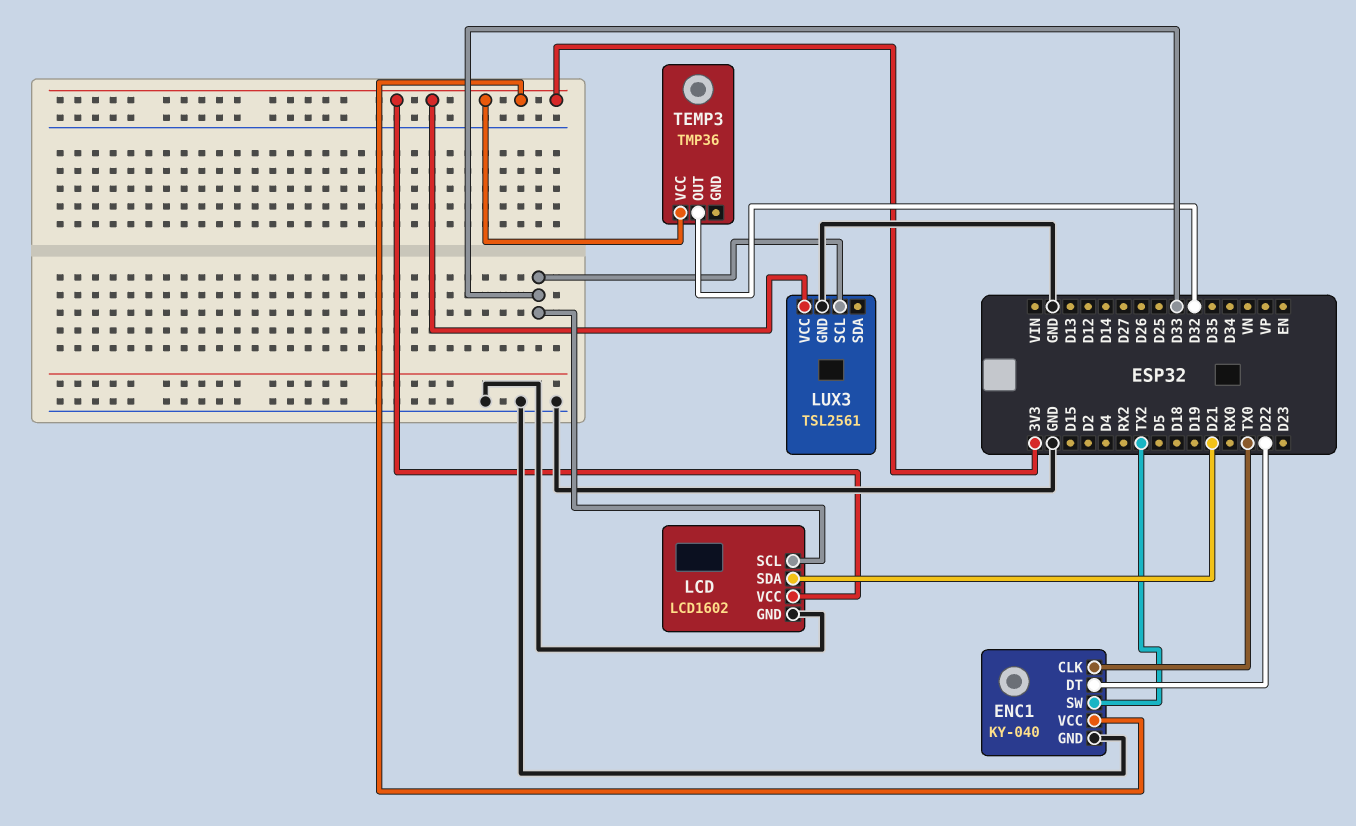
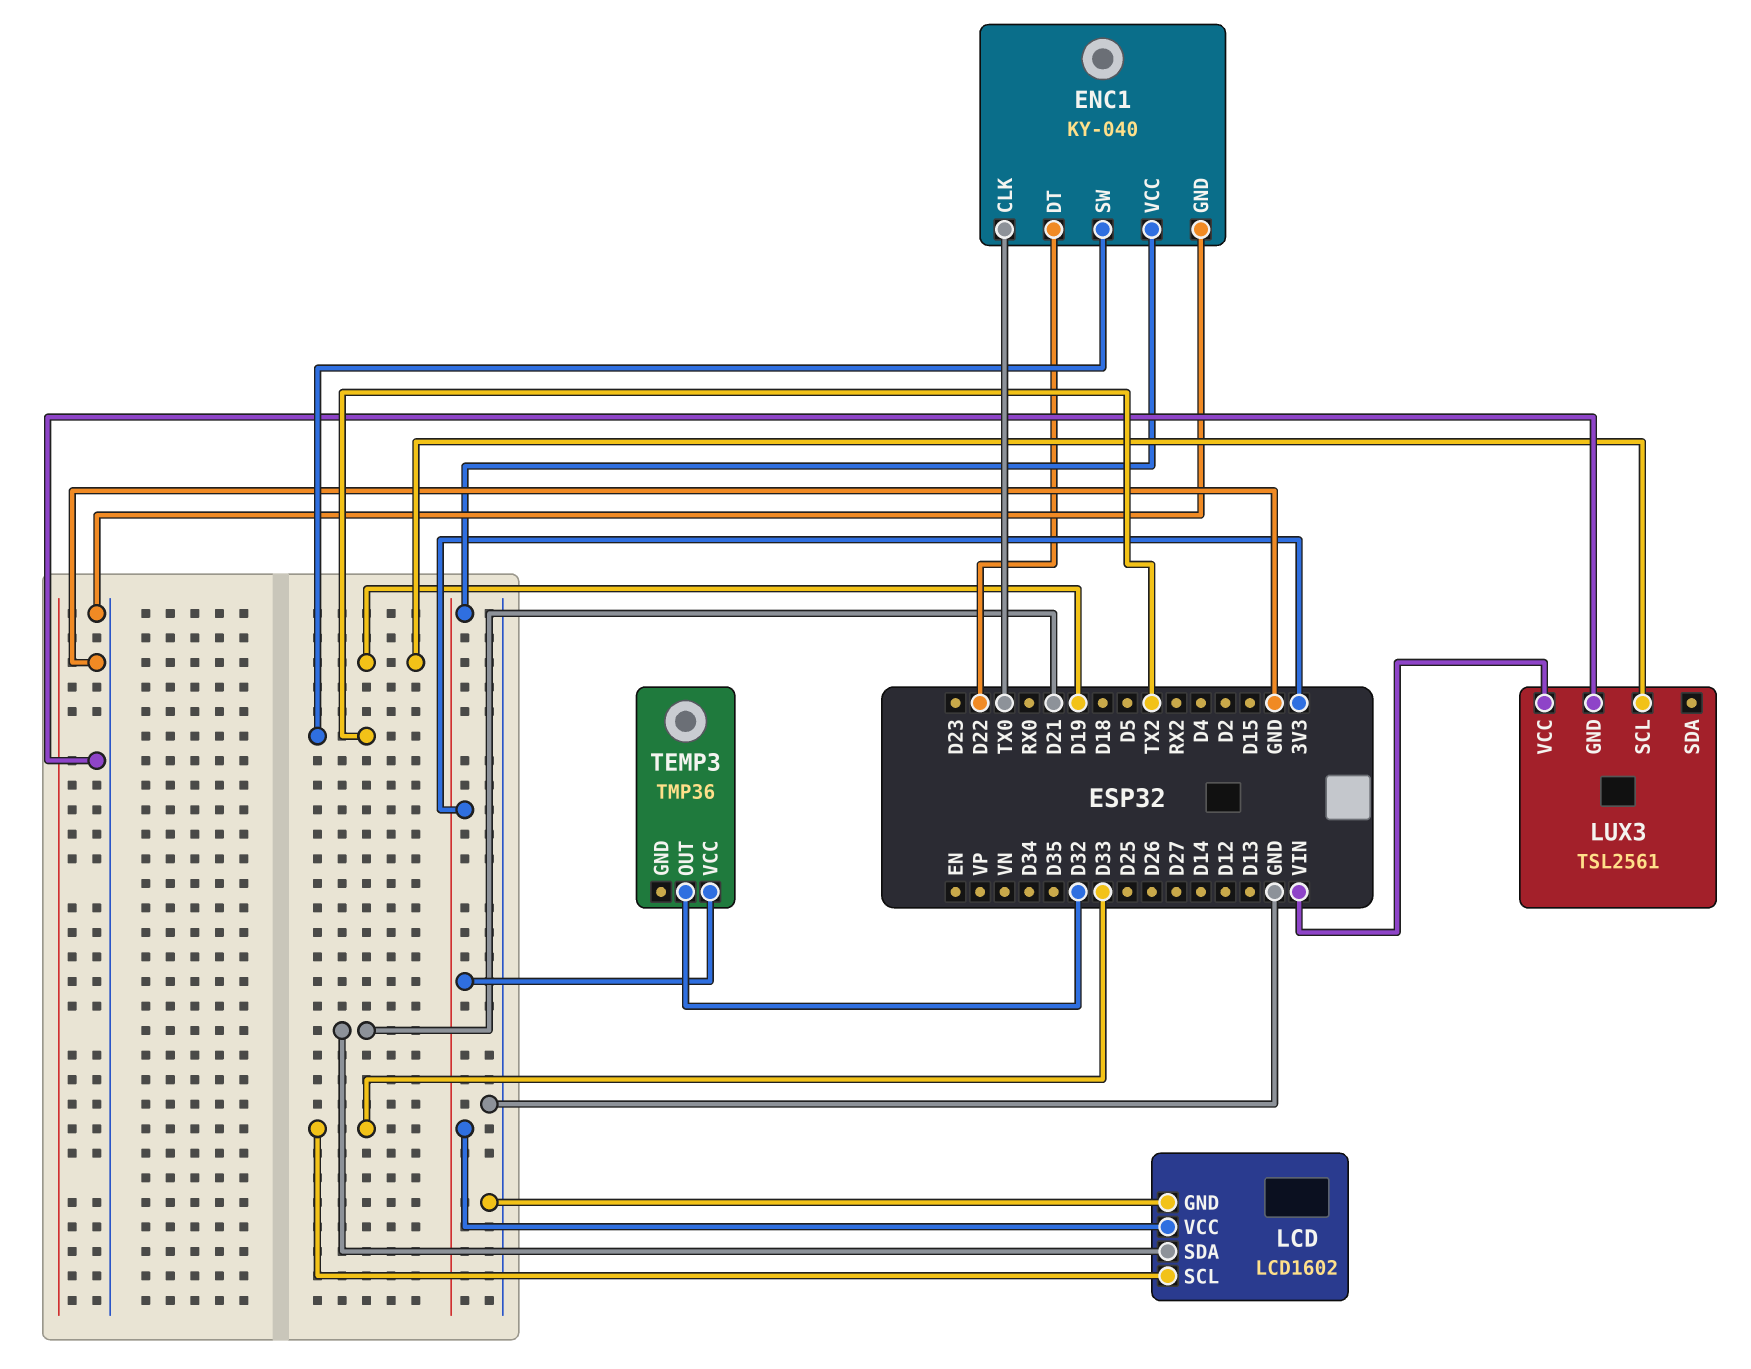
LUX3 pin SCL: D33 -> D19
LUX3 pin VCC: 3V3 -> VIN

